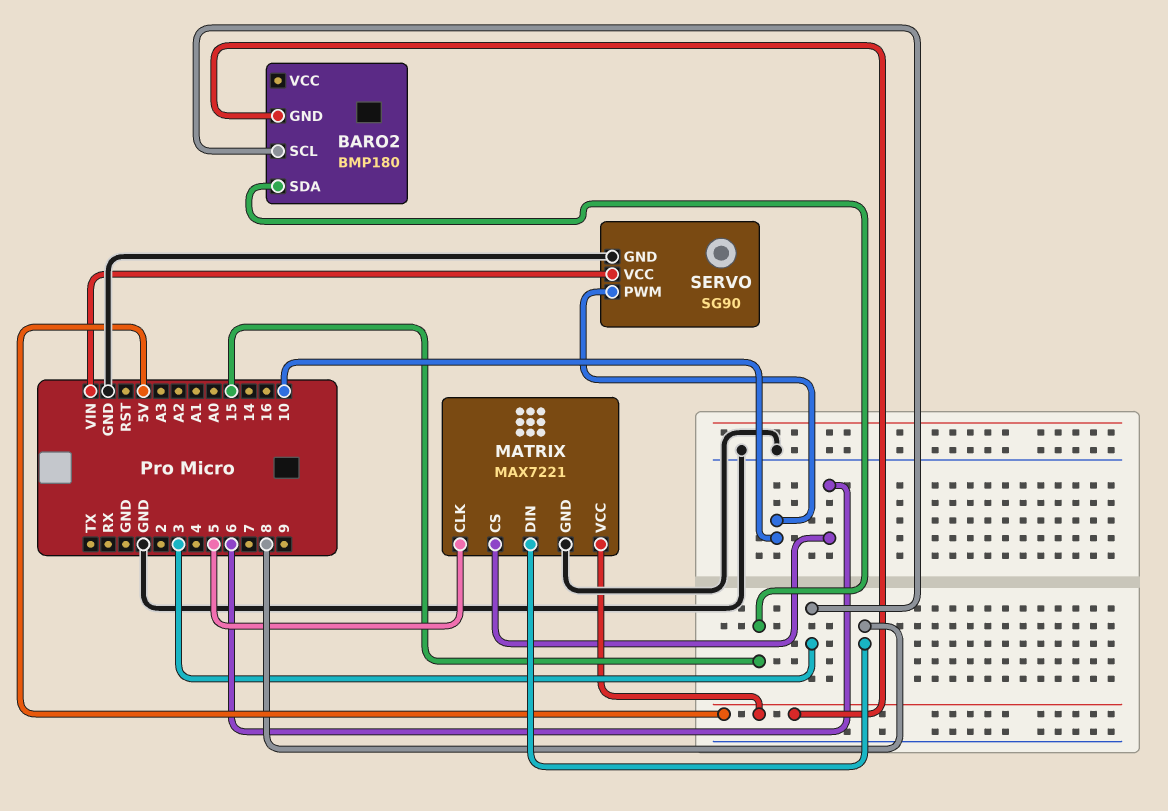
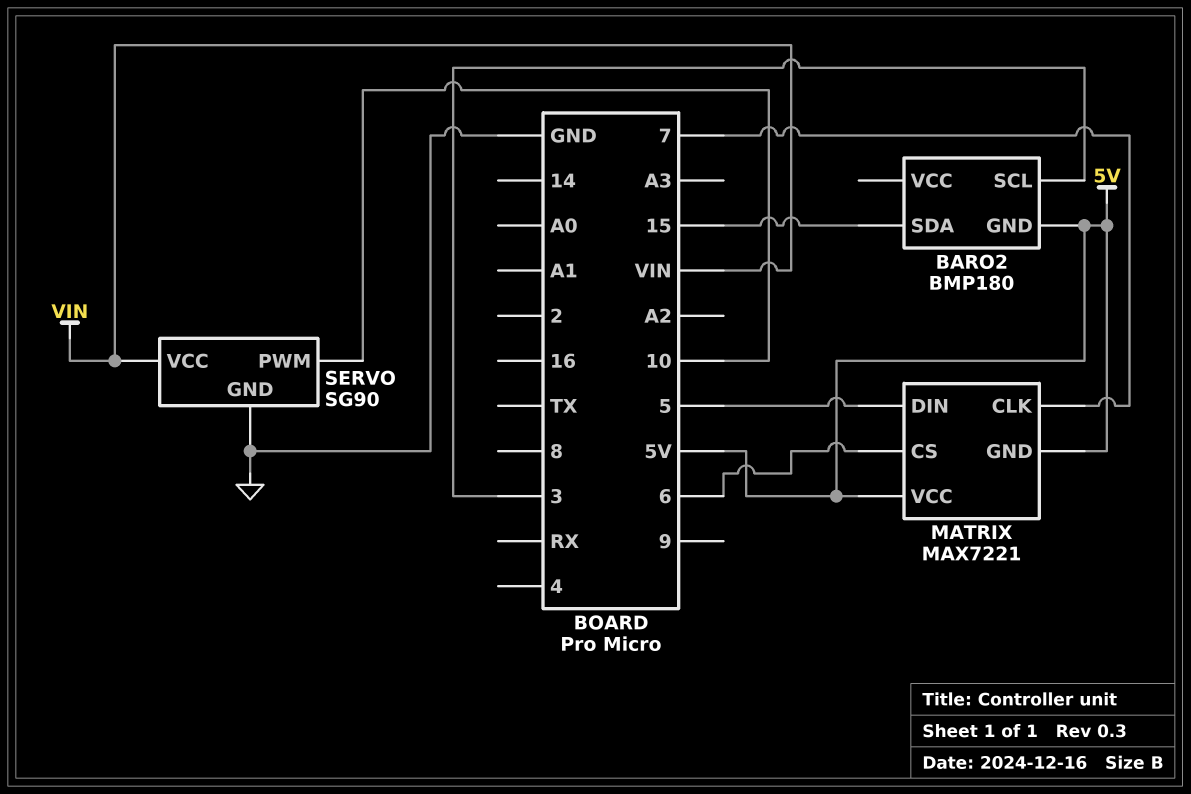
MATRIX pin CLK: 5 -> 7
MATRIX pin DIN: 8 -> 5
MATRIX pin GND: GND -> 5V

